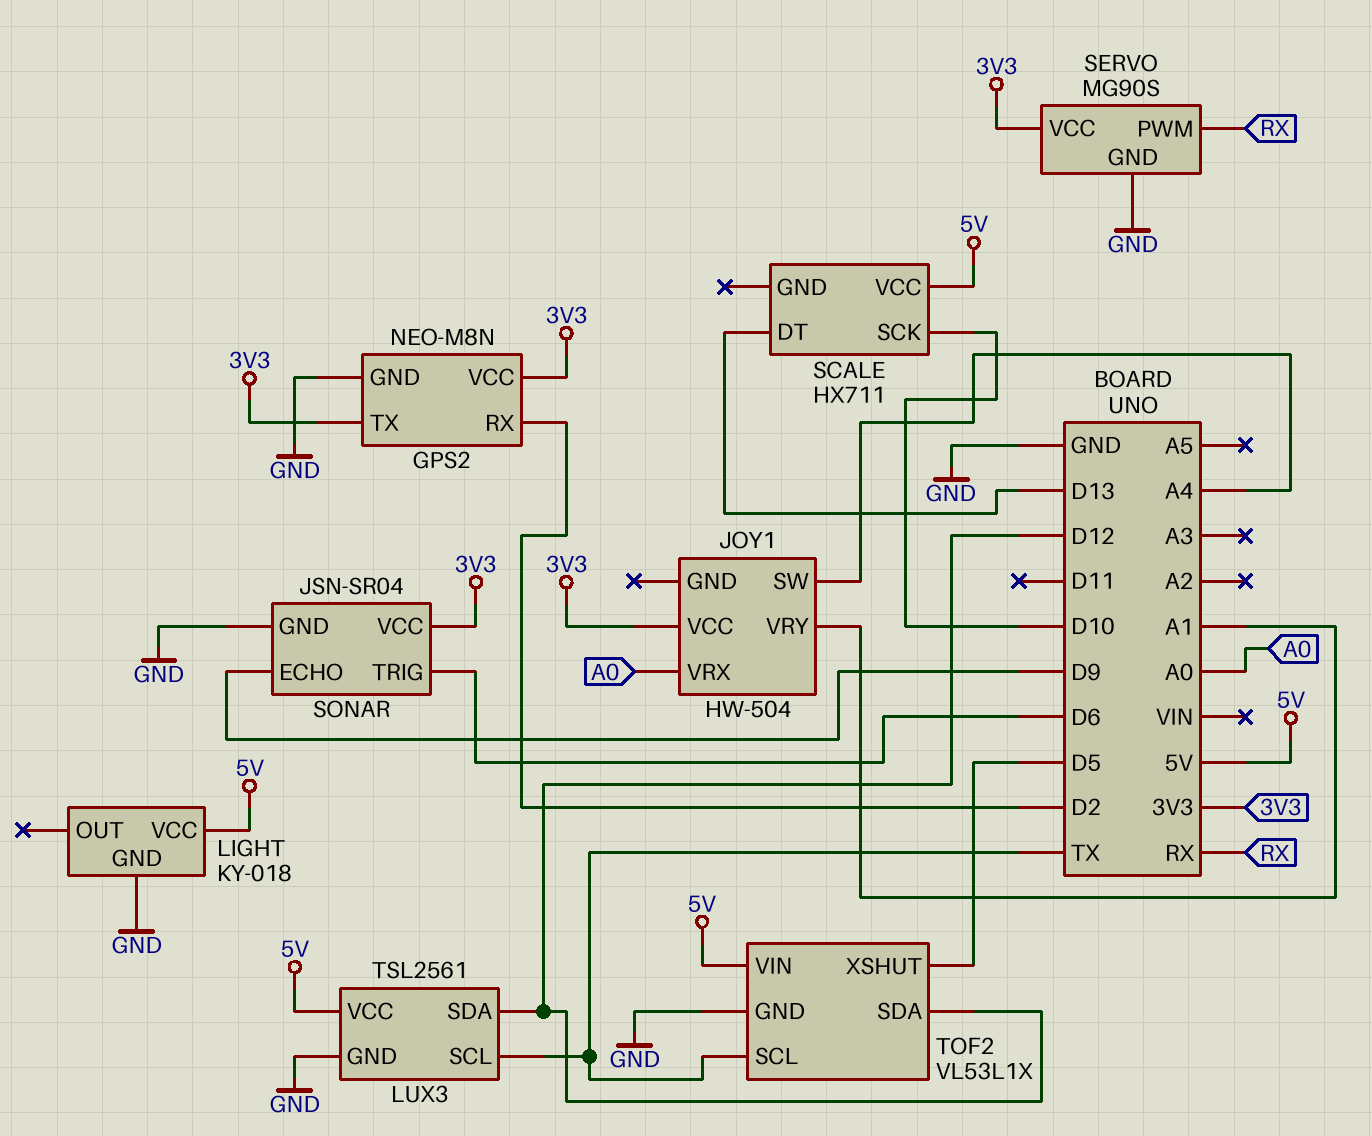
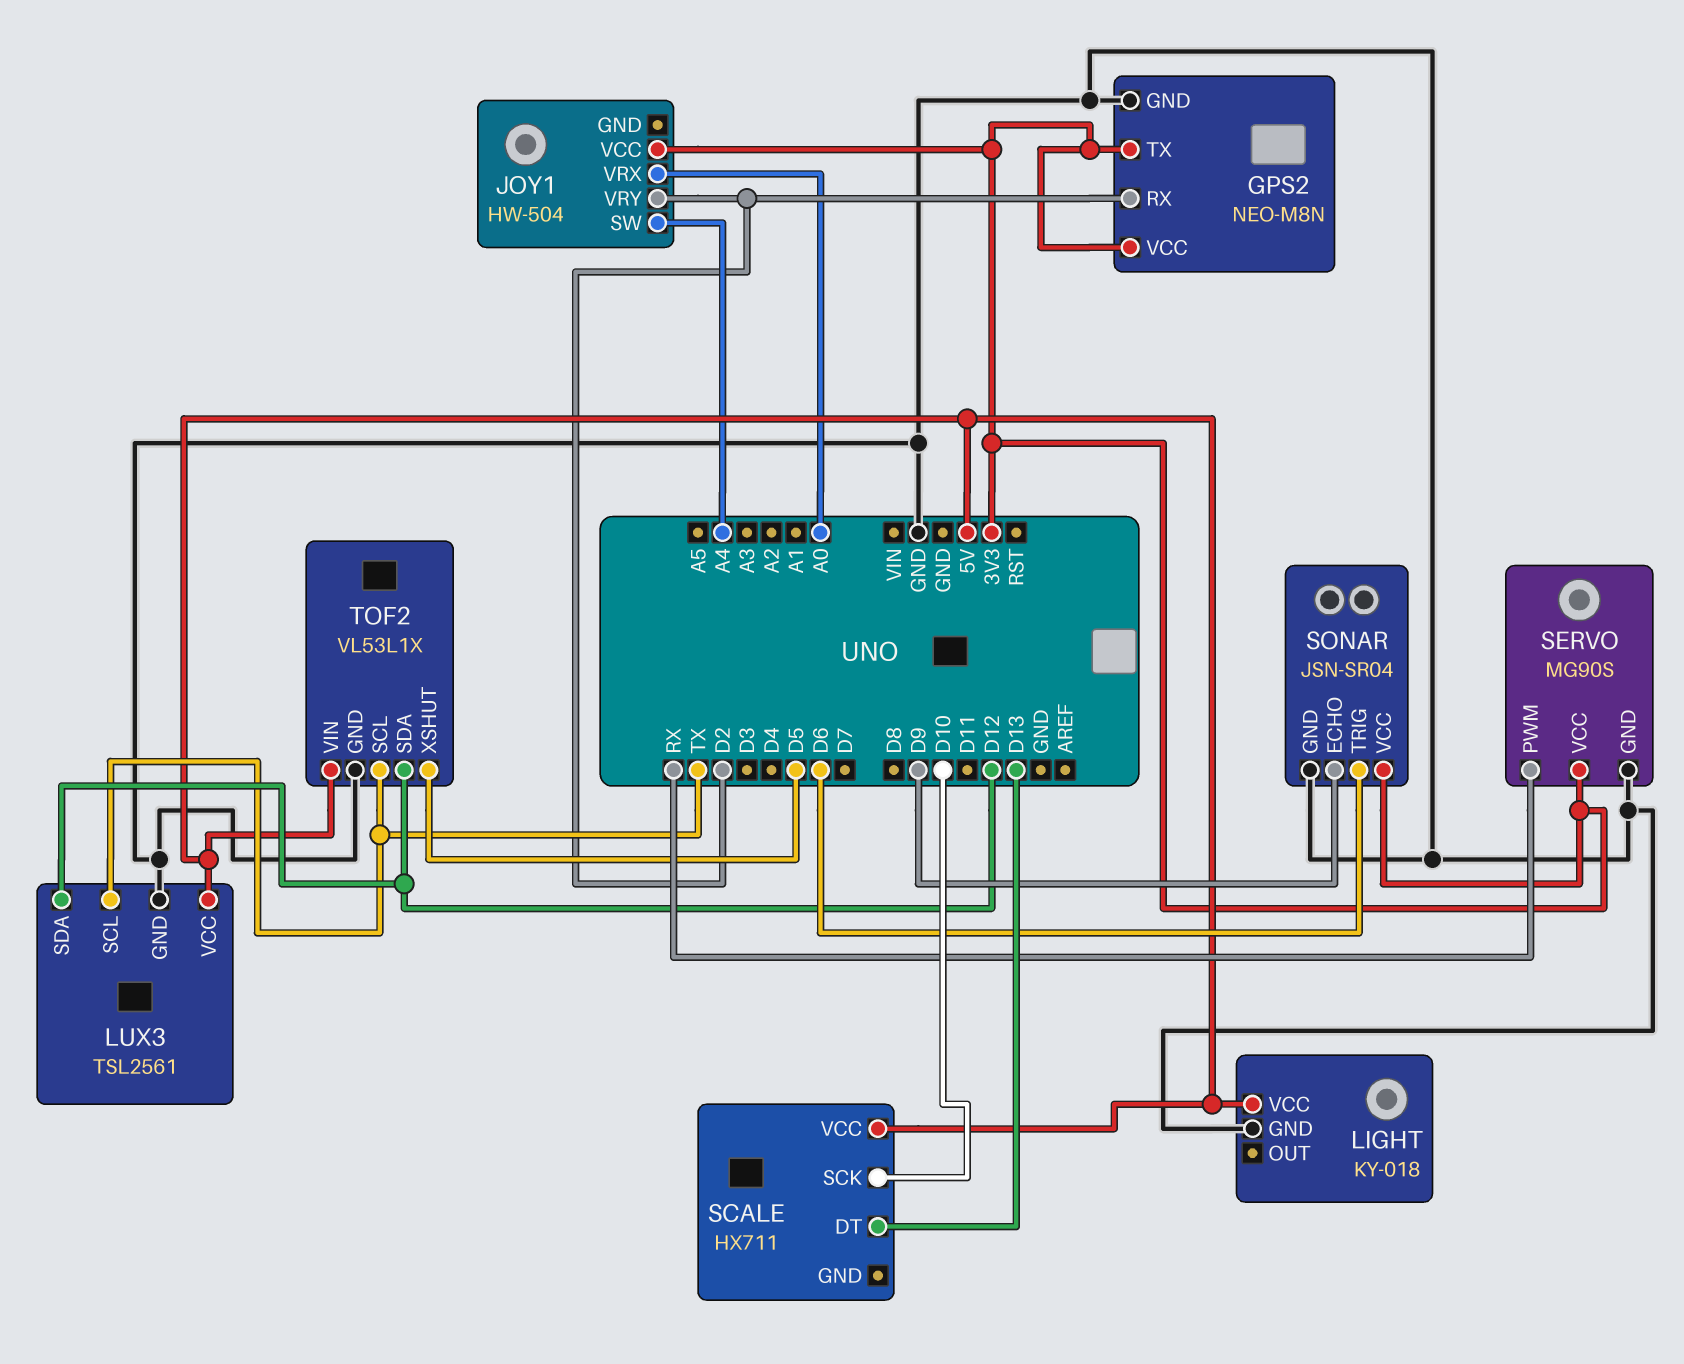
JOY1 pin VRY: A1 -> D2

